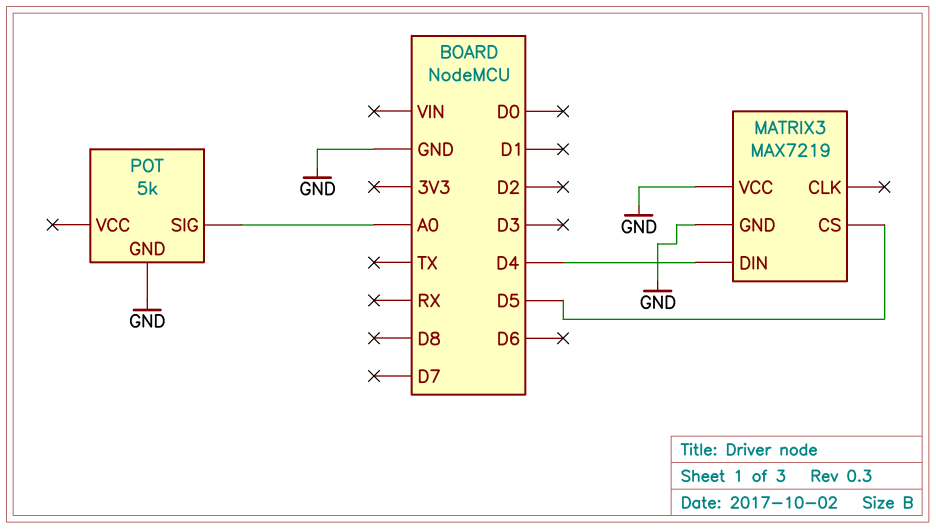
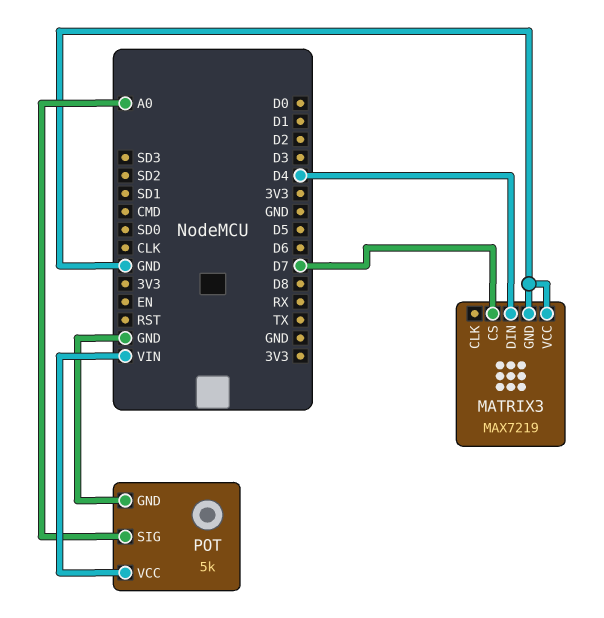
MATRIX3 pin CS: D5 -> D7
POT pin VCC: none -> VIN

